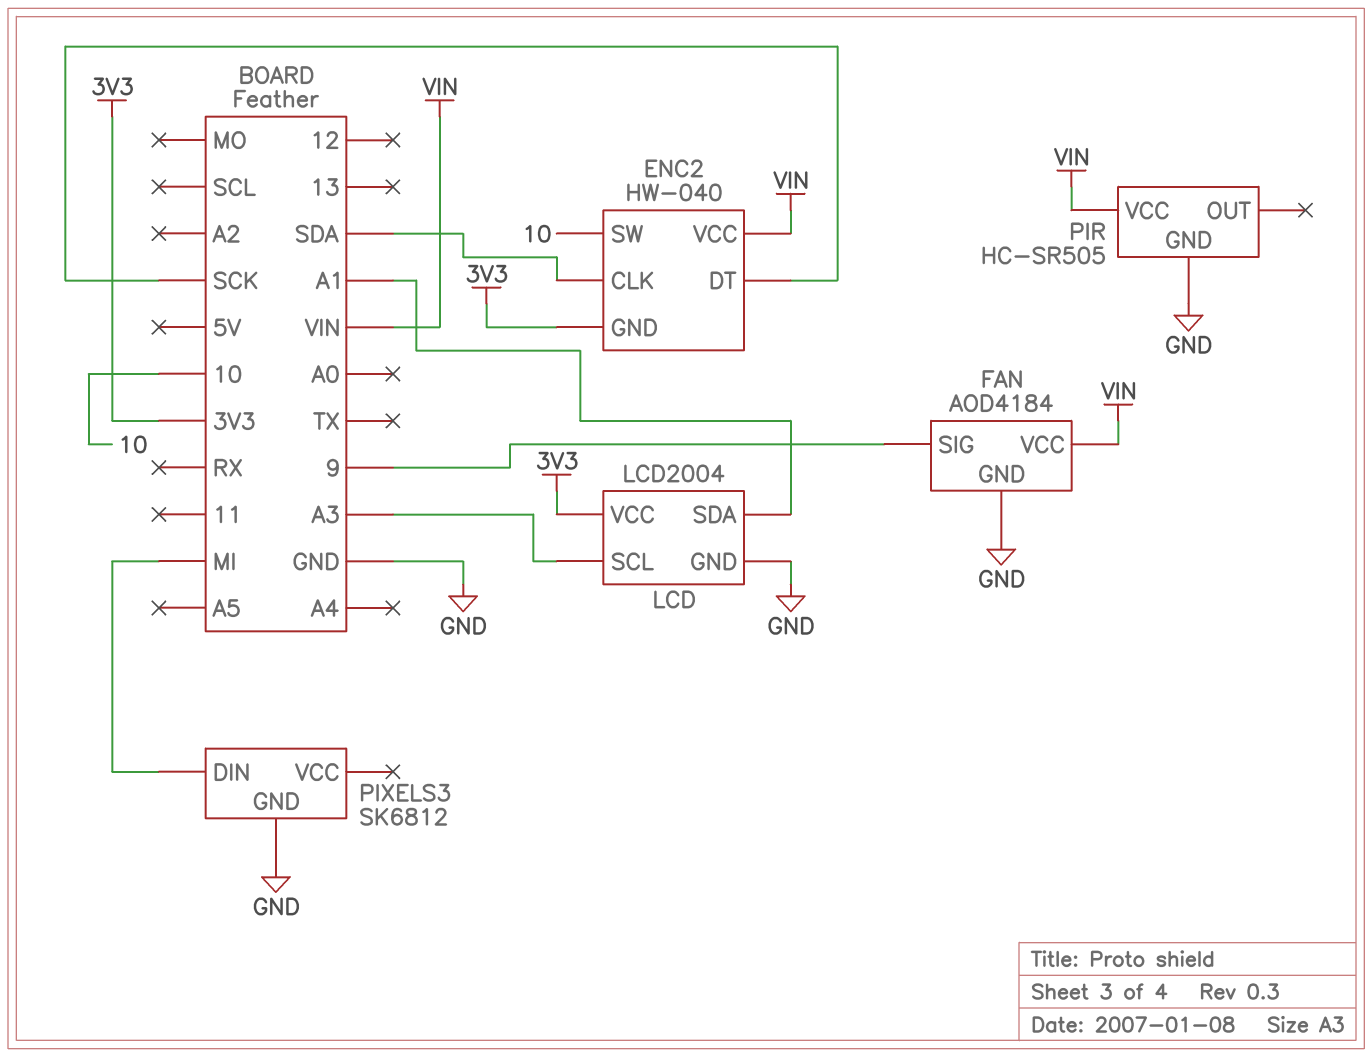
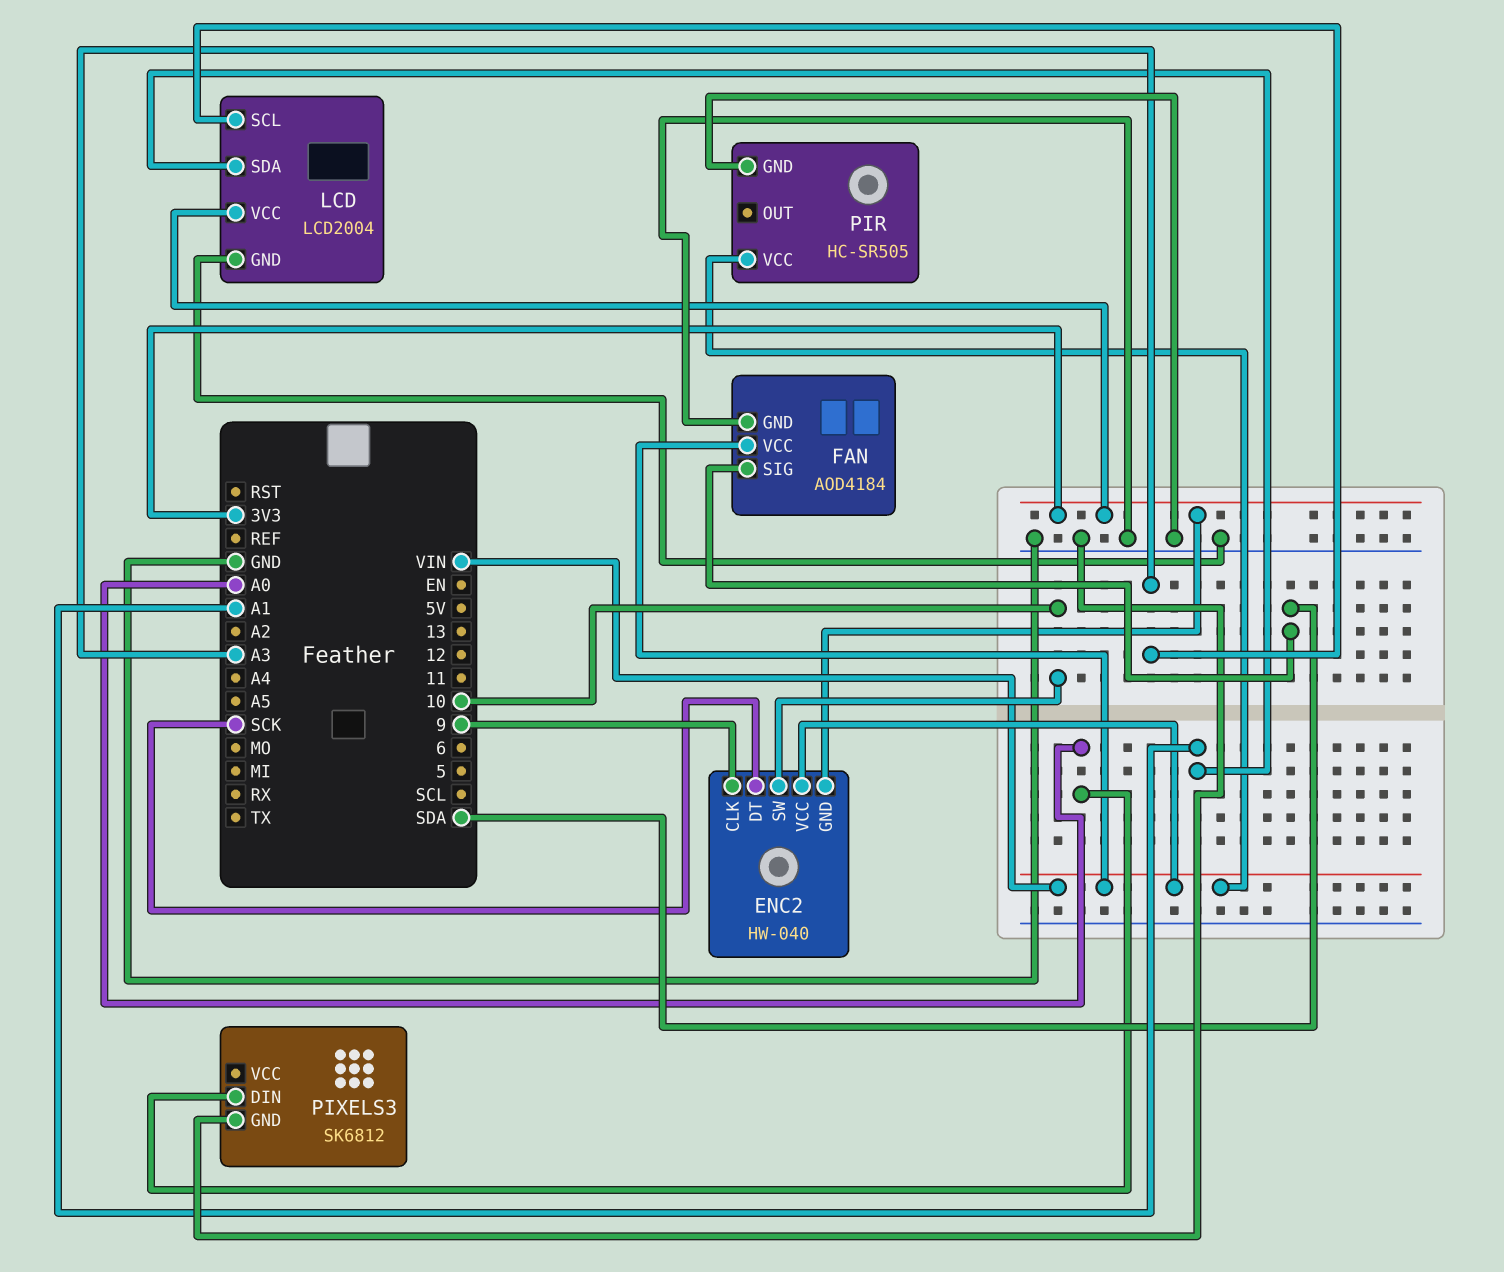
ENC2 pin CLK: SDA -> 9
FAN pin SIG: 9 -> SDA
PIXELS3 pin DIN: MI -> A0

